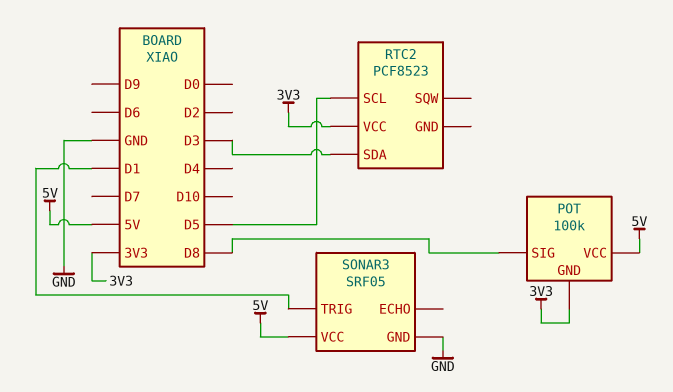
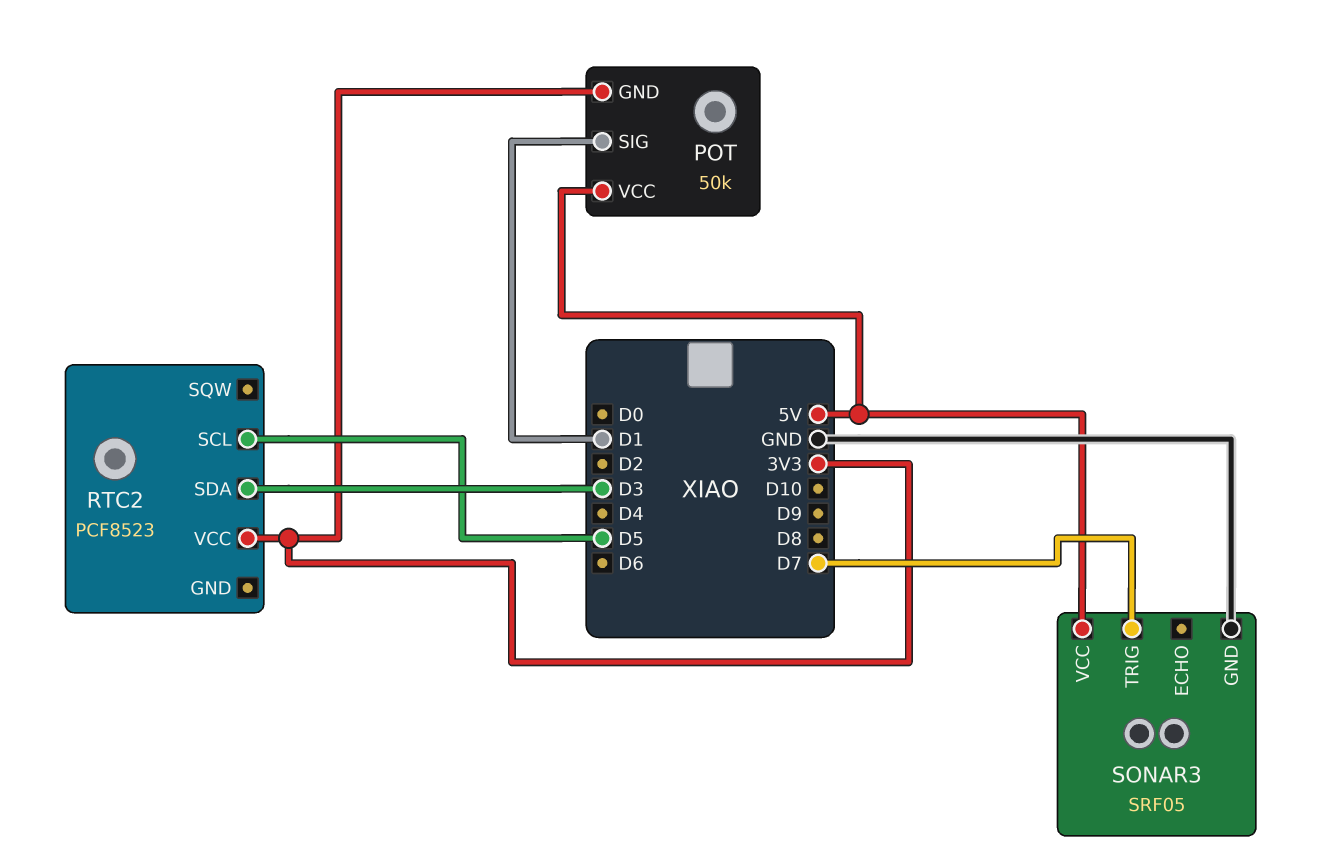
POT: 100k -> 50k
POT pin SIG: D8 -> D1
SONAR3 pin TRIG: D1 -> D7

